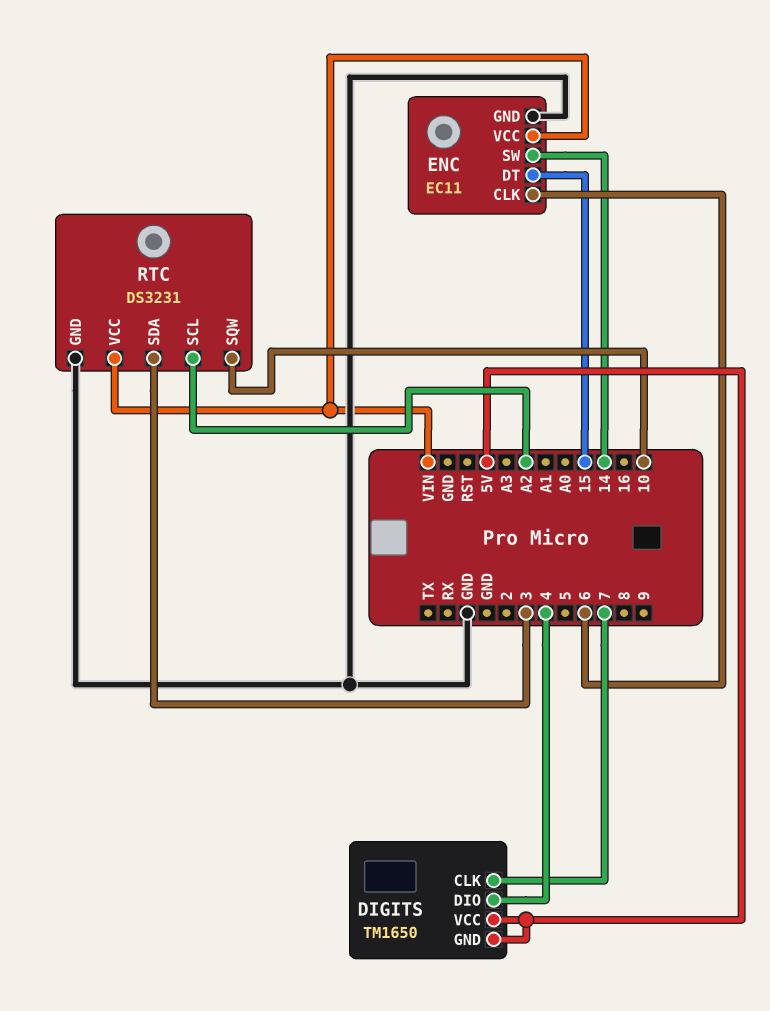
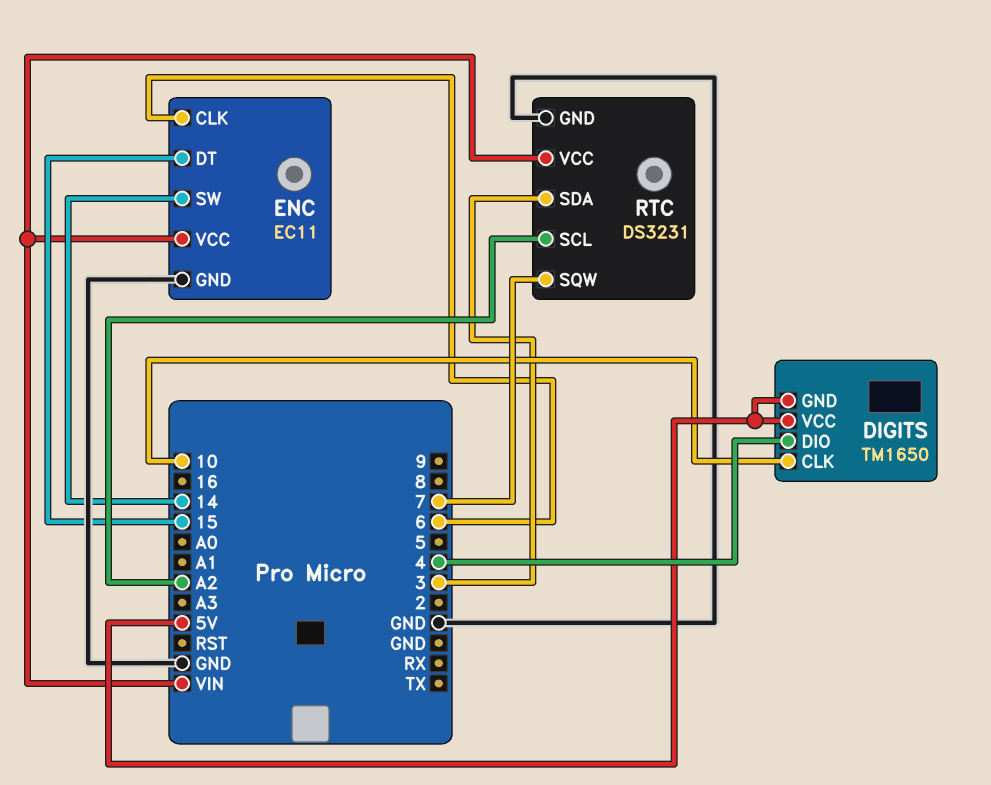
DIGITS pin CLK: 7 -> 10
RTC pin SQW: 10 -> 7

